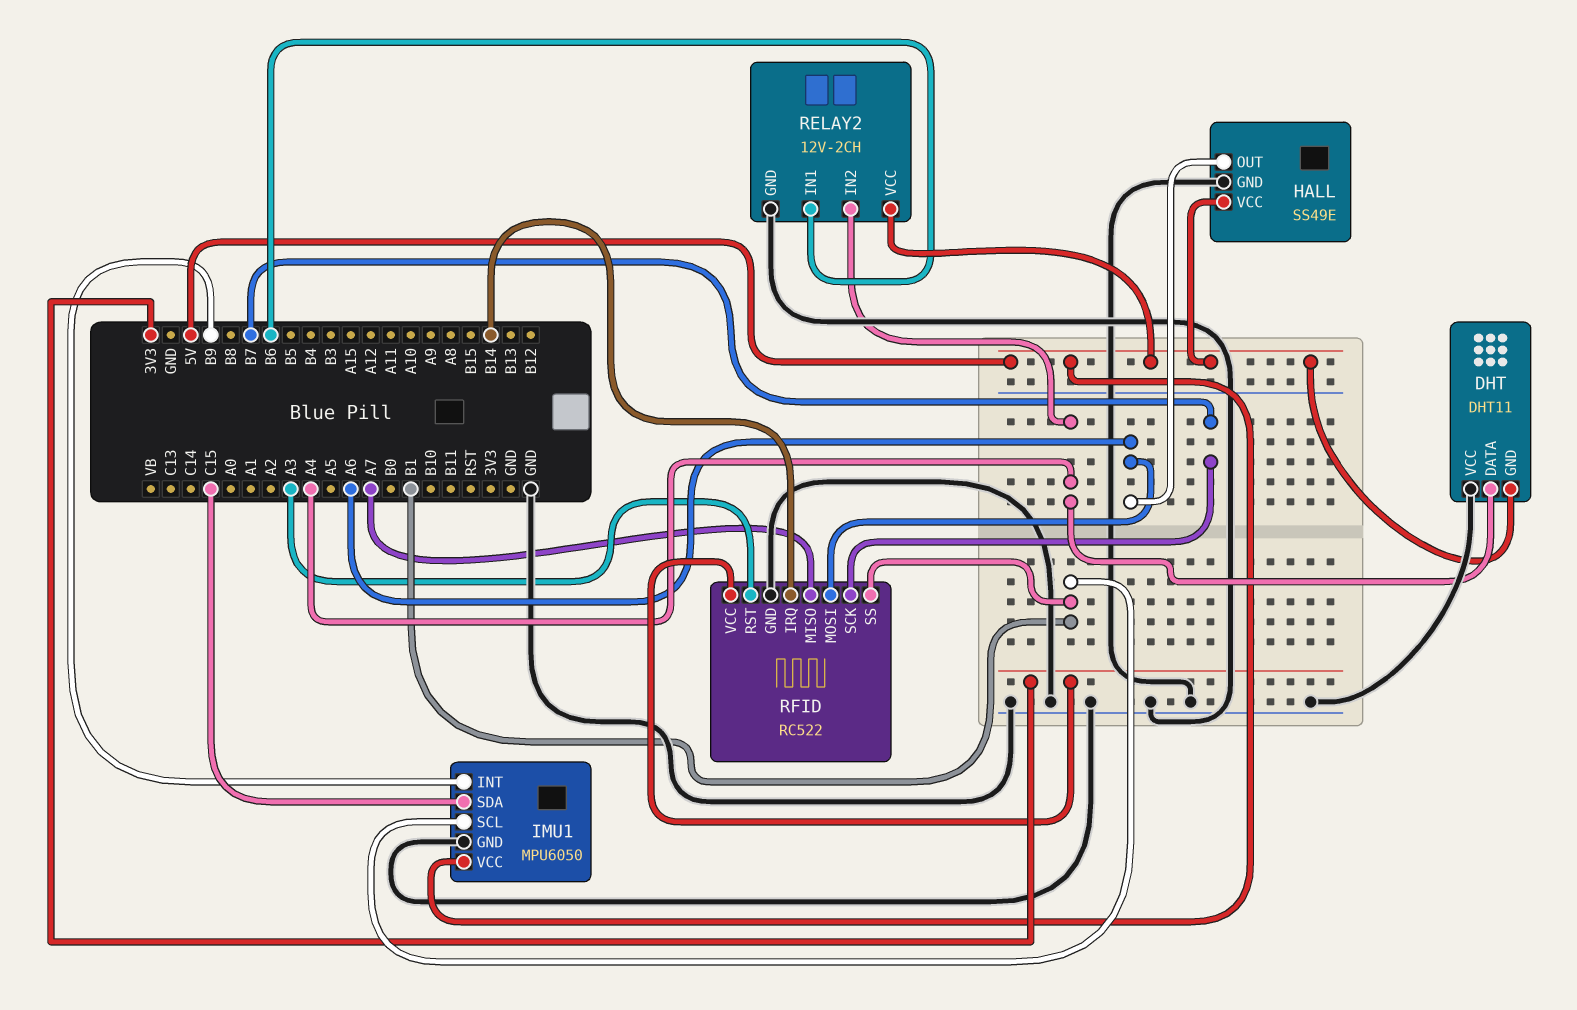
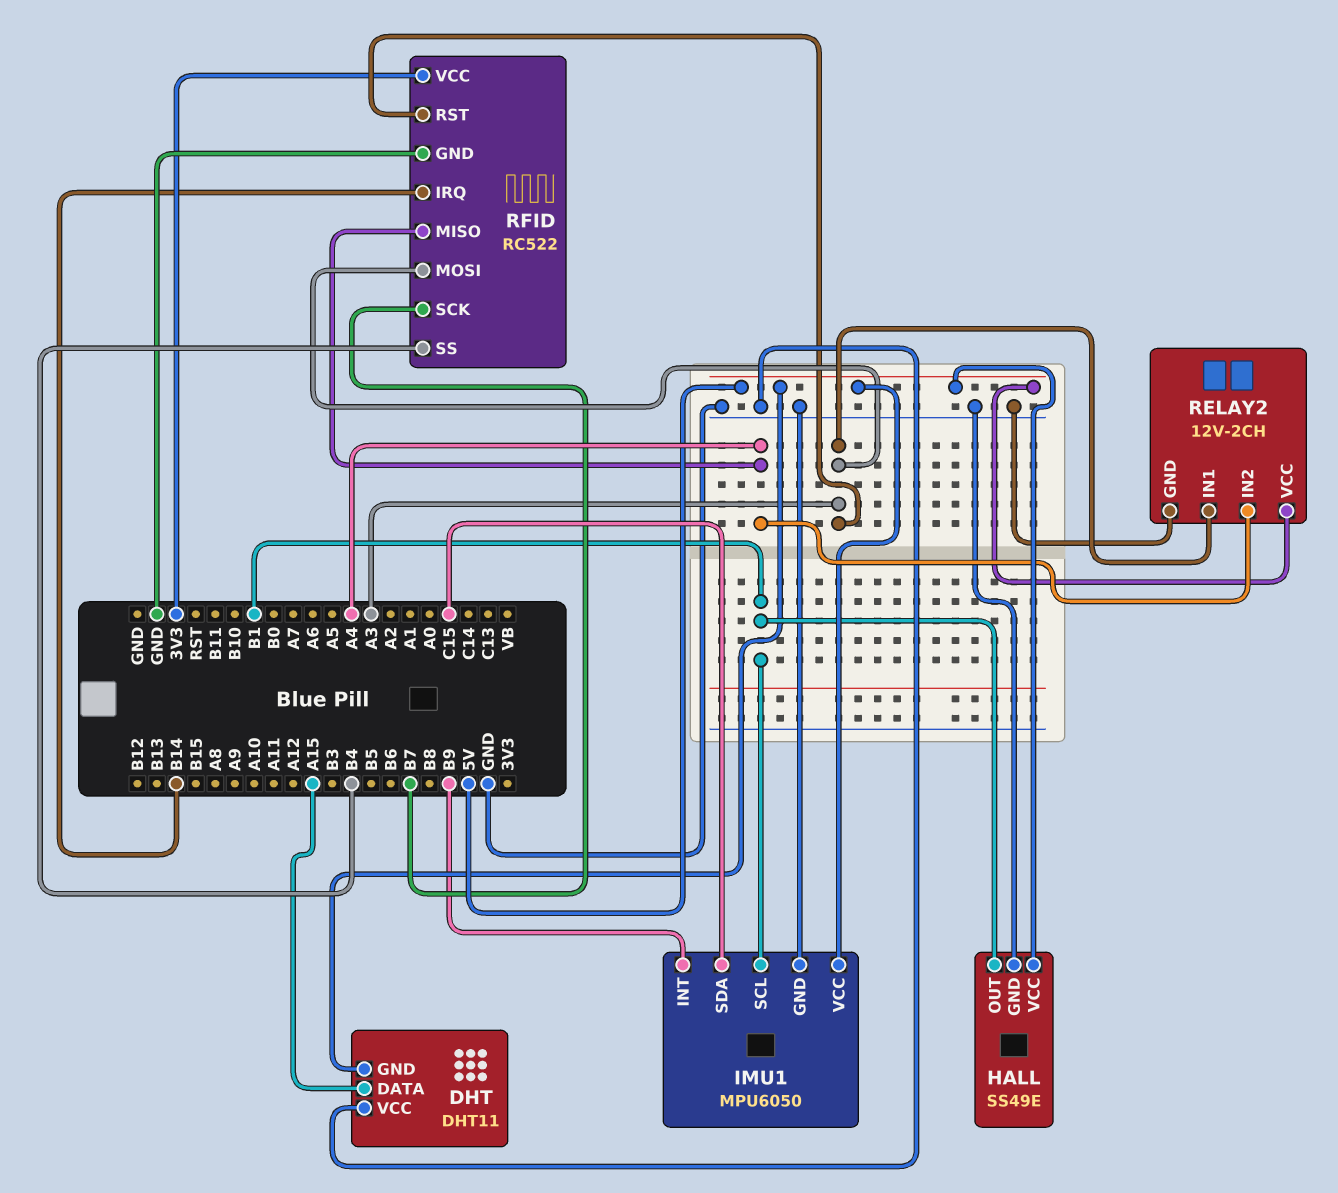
DHT pin DATA: A4 -> A15
HALL pin OUT: A6 -> B1
RELAY2 pin IN1: B6 -> A3
RFID pin MISO: A7 -> A4
RFID pin MOSI: A6 -> A3
RFID pin SS: B1 -> B4

